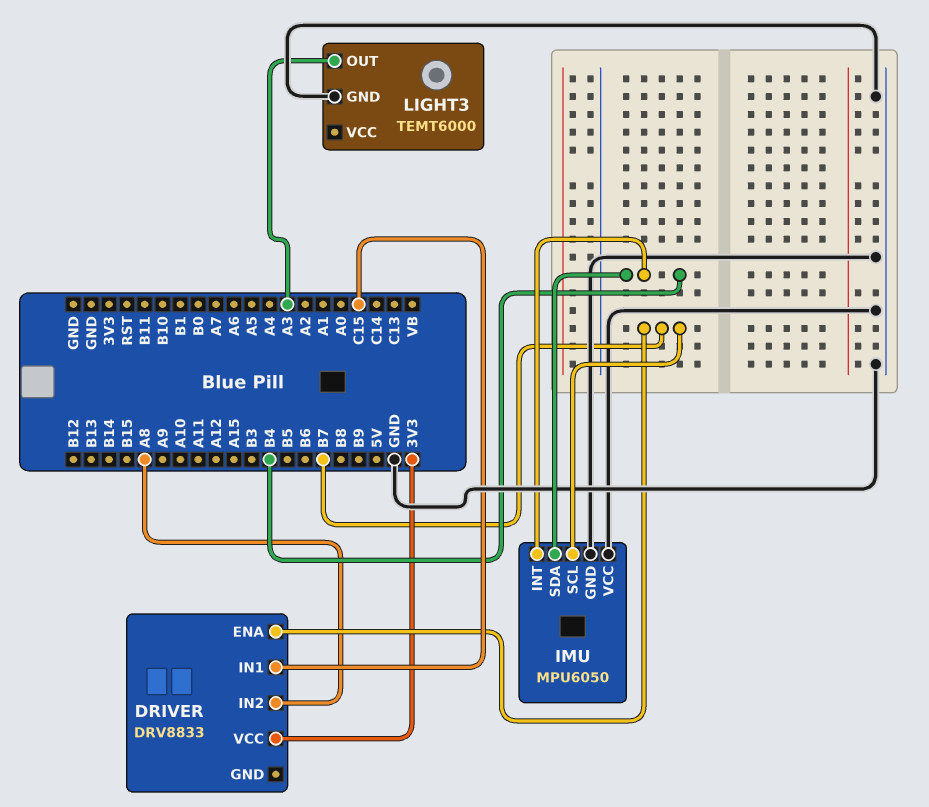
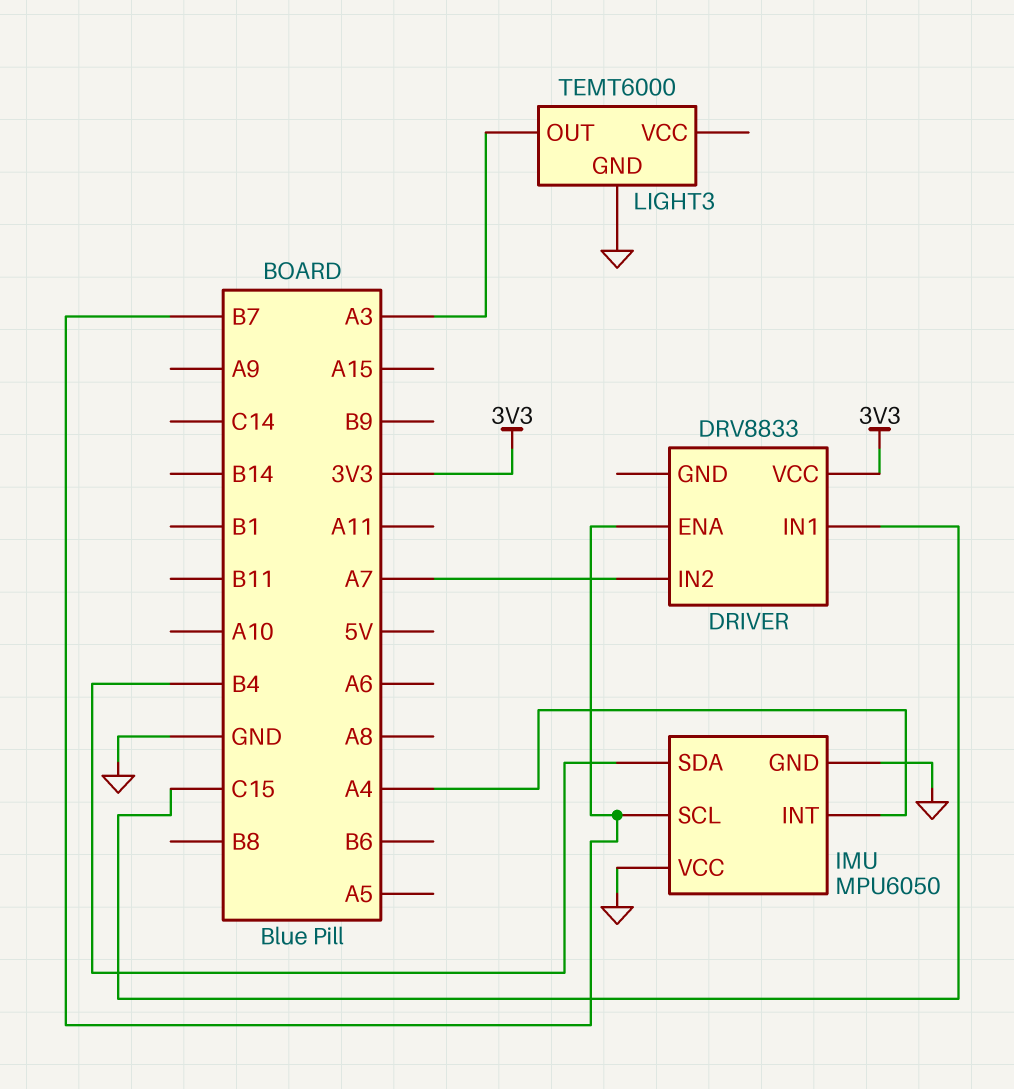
DRIVER pin IN2: A8 -> A7
IMU pin INT: B4 -> A4

